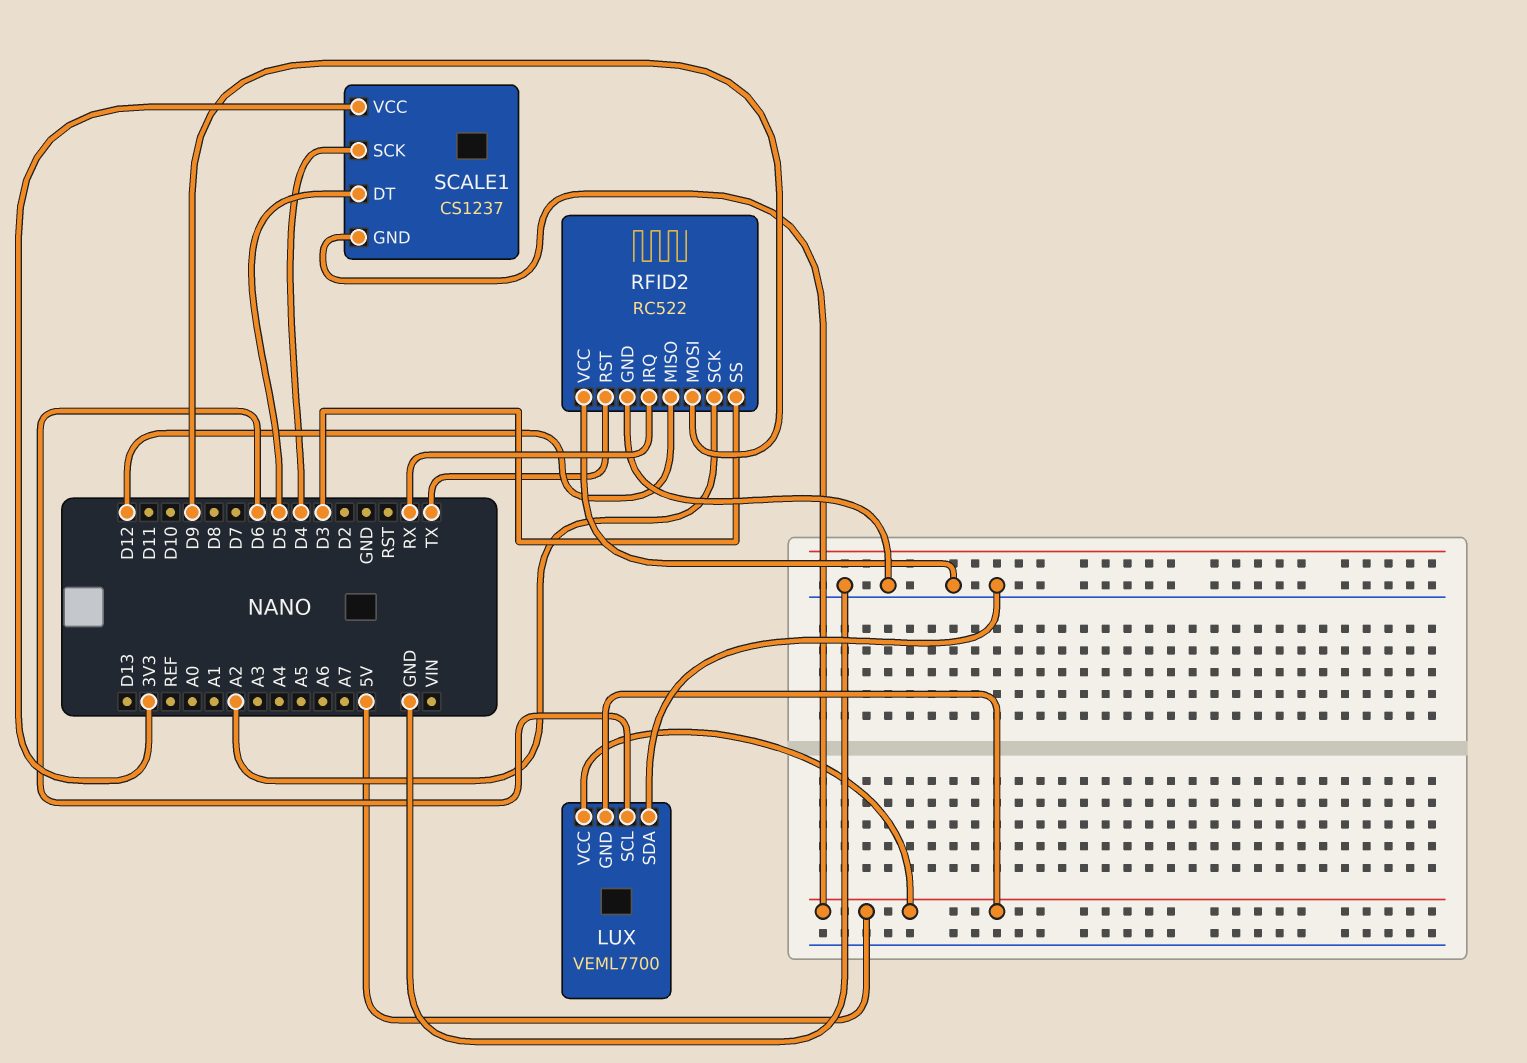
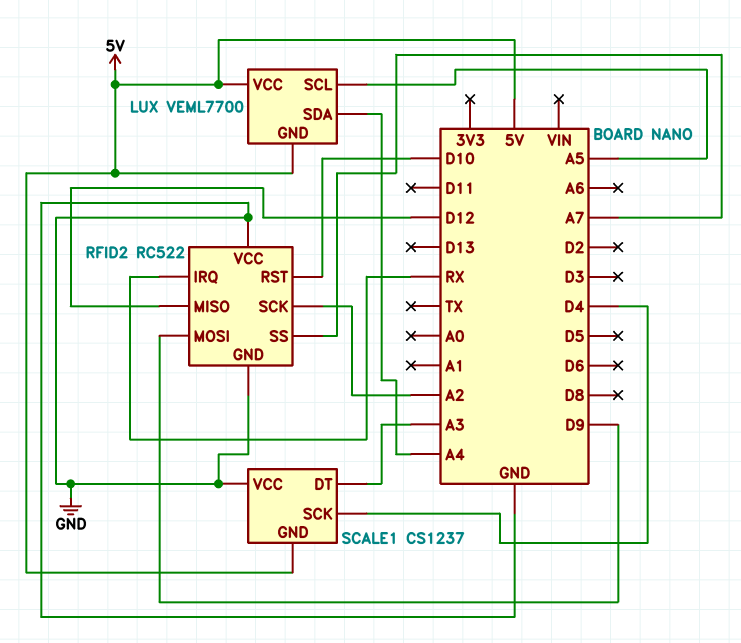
LUX pin SCL: D6 -> A5
LUX pin SDA: GND -> A4
RFID2 pin RST: TX -> D10
RFID2 pin SS: D3 -> A7
SCALE1 pin DT: D5 -> A3
SCALE1 pin VCC: 3V3 -> GND

